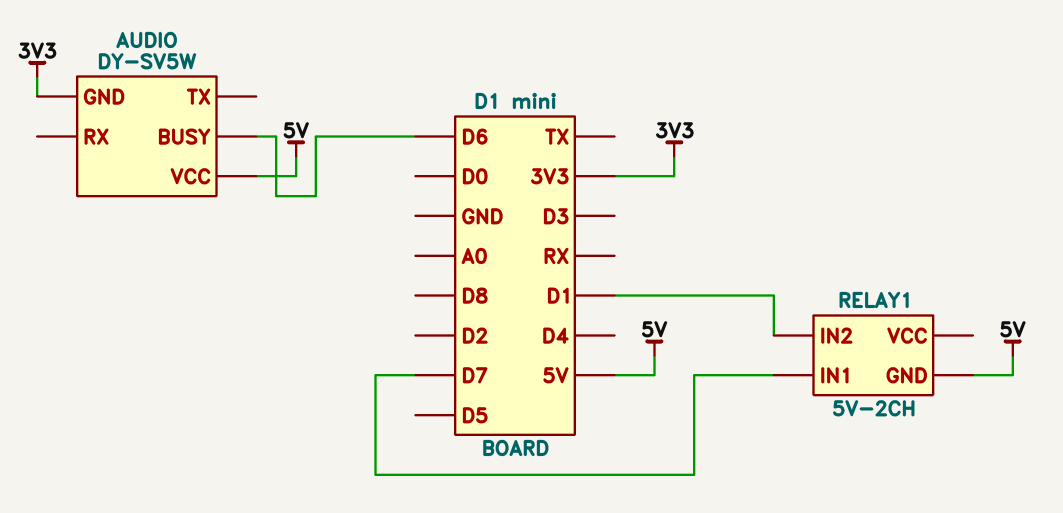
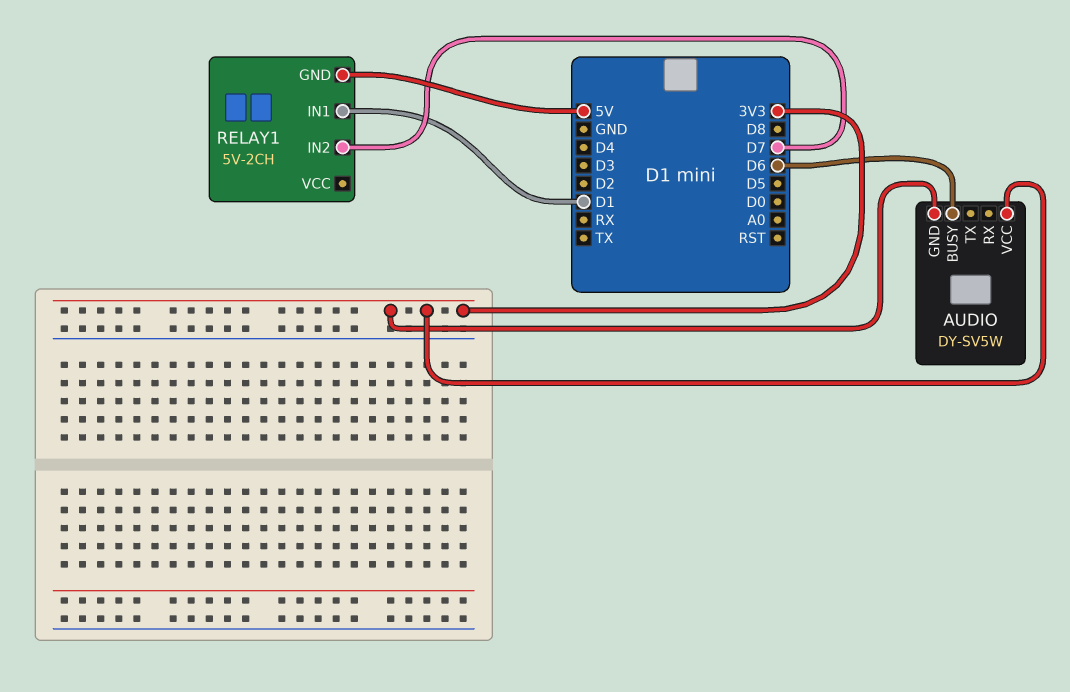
AUDIO pin VCC: 5V -> 3V3
RELAY1 pin IN1: D7 -> D1
RELAY1 pin IN2: D1 -> D7

